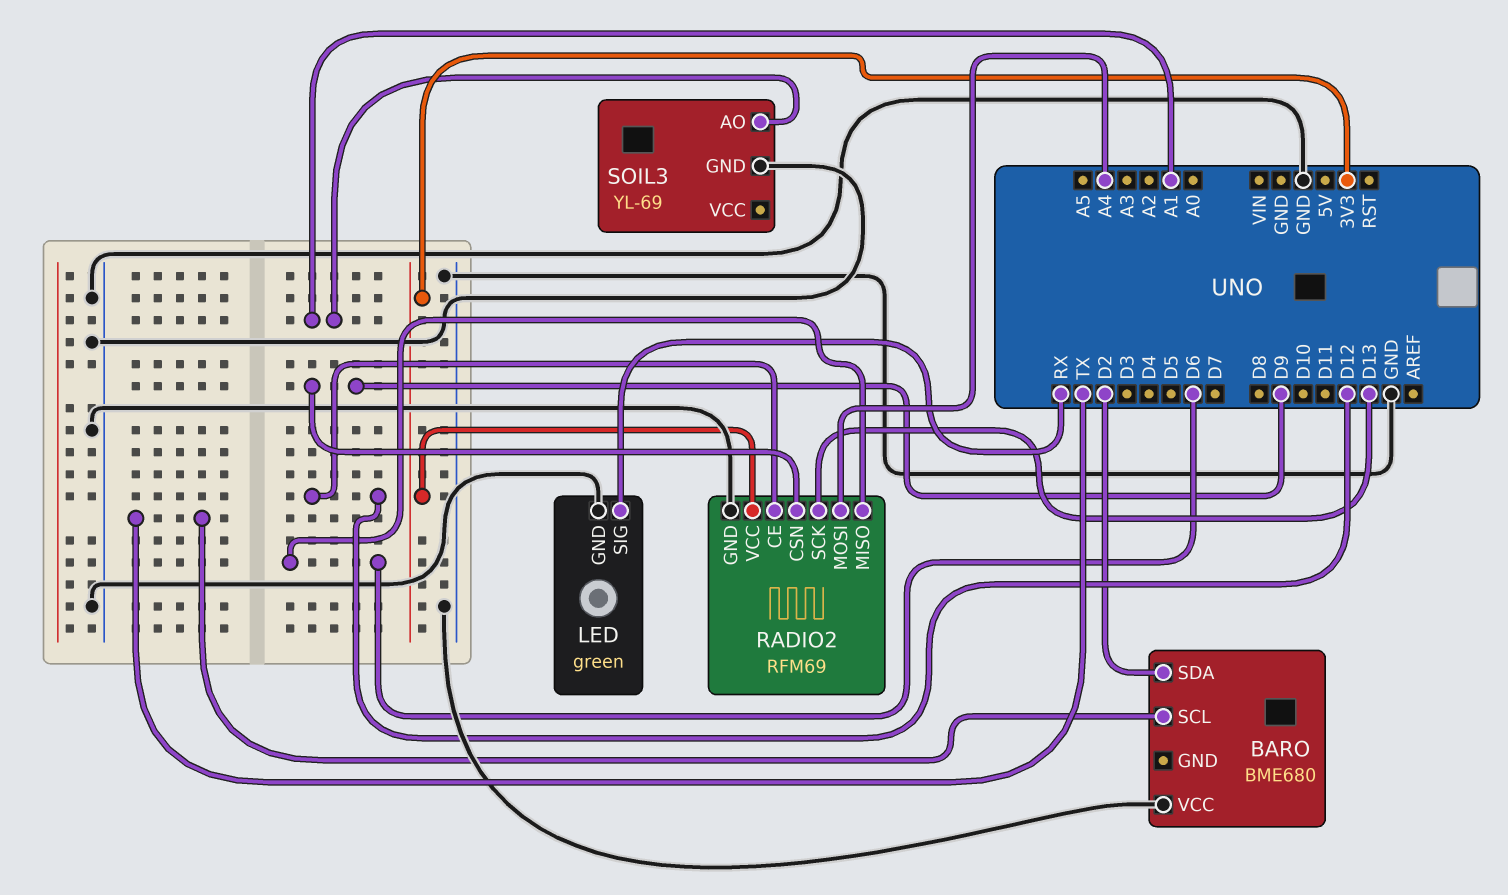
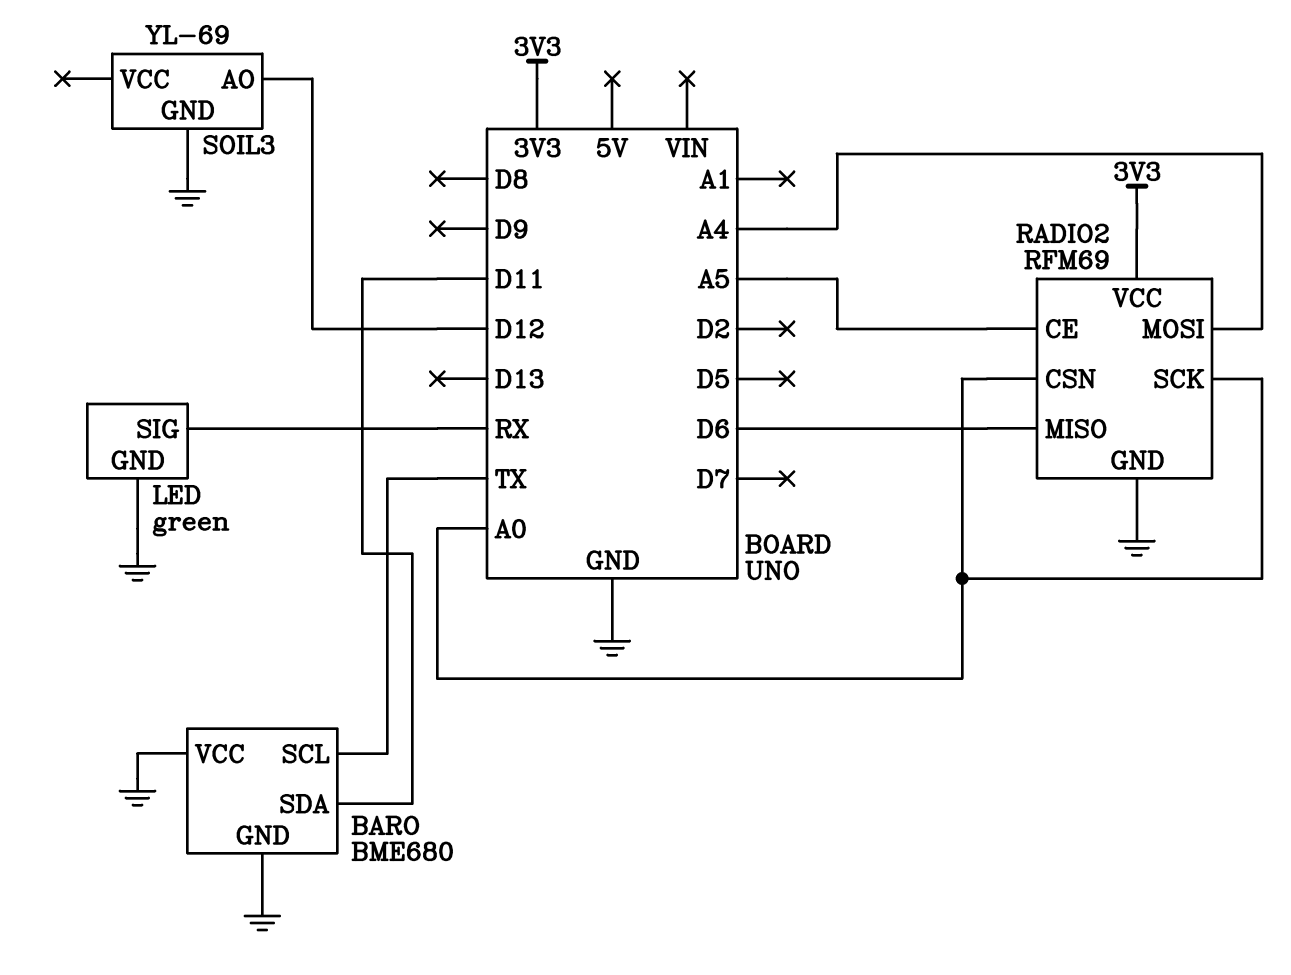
BARO pin GND: none -> GND
BARO pin SDA: D2 -> D11
RADIO2 pin CE: D12 -> A5
RADIO2 pin CSN: D9 -> A0
RADIO2 pin SCK: D13 -> A0
SOIL3 pin AO: A1 -> D12

